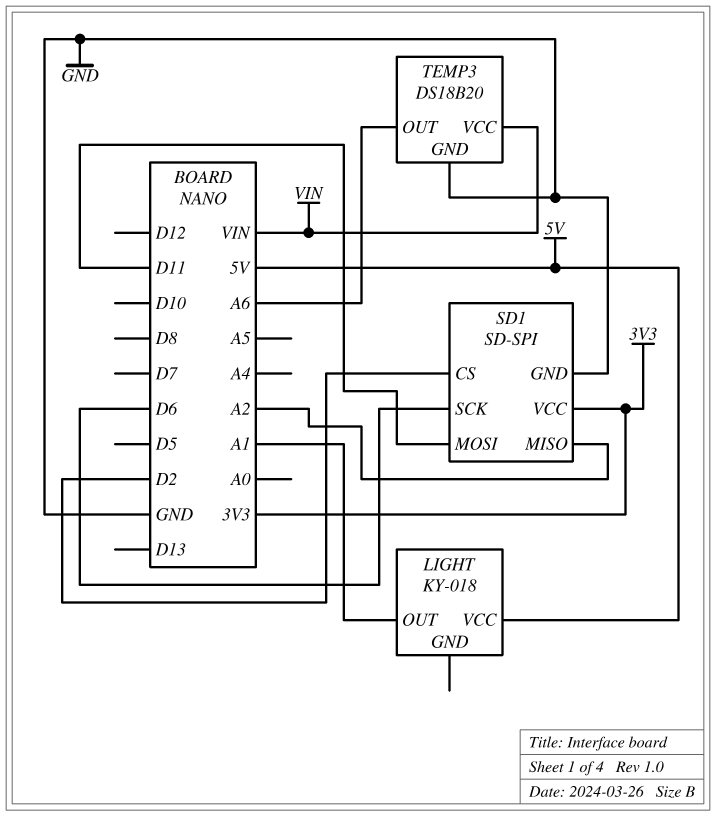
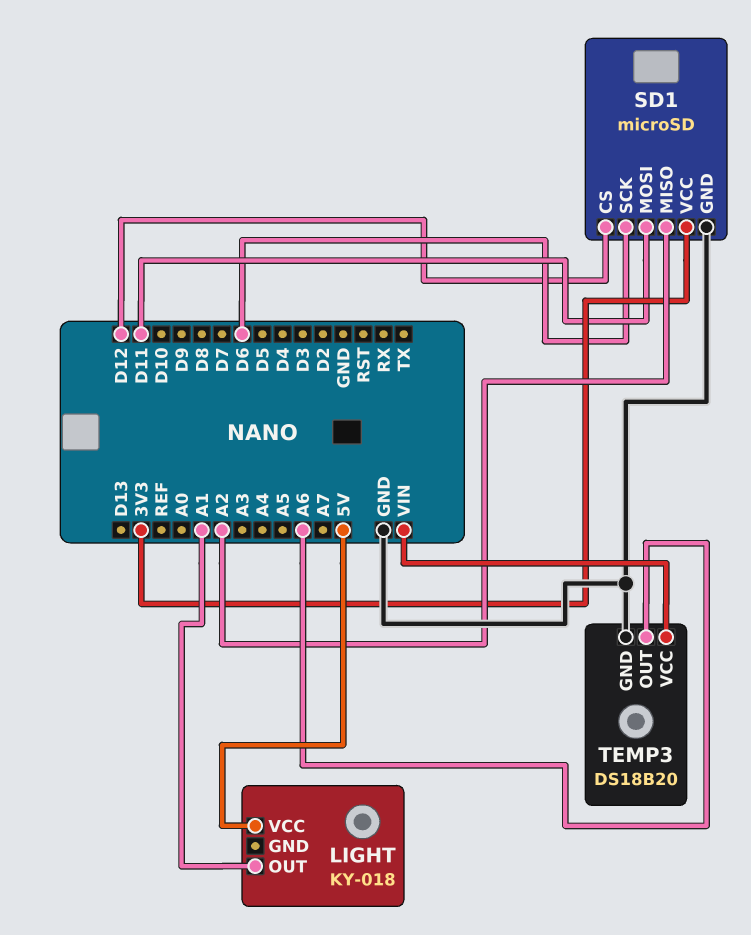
SD1: SD-SPI -> microSD
SD1 pin CS: D2 -> D12

